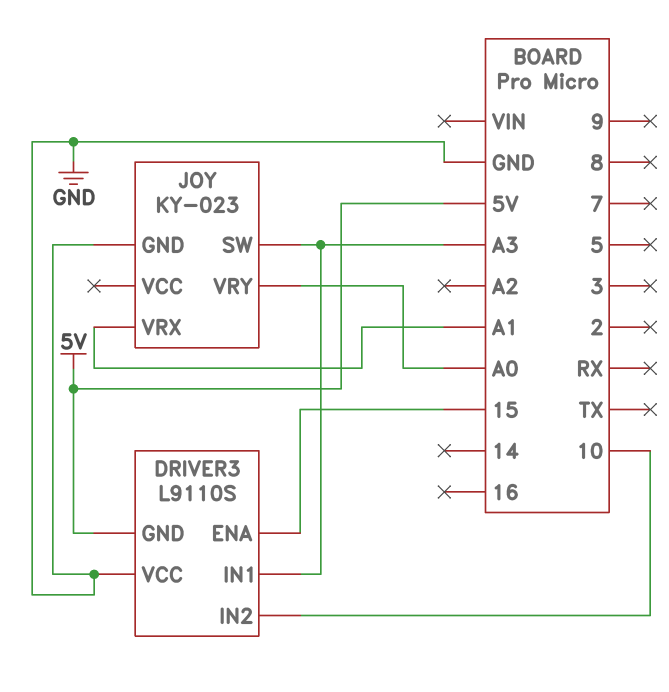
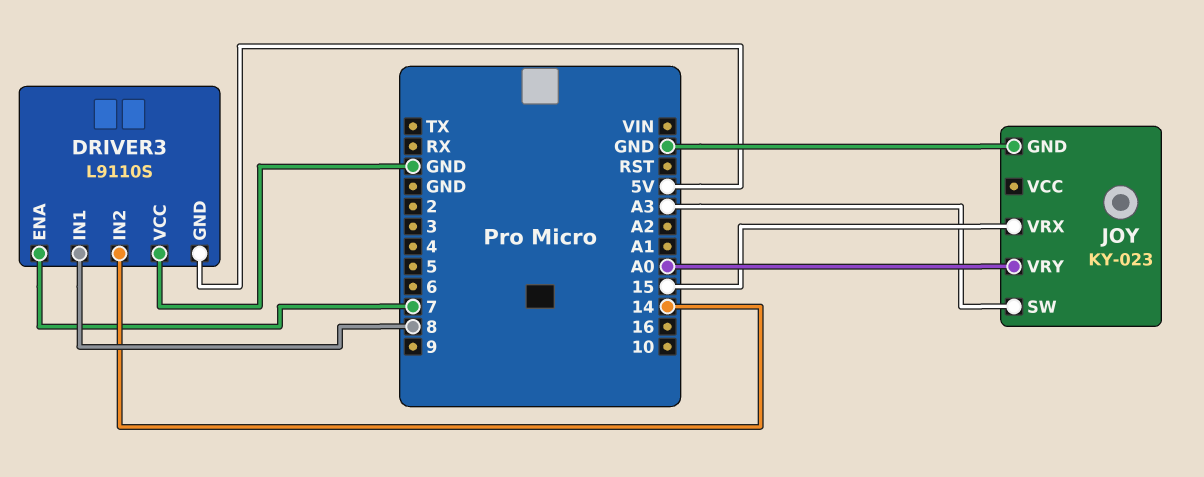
DRIVER3 pin ENA: 15 -> 7
DRIVER3 pin IN1: A3 -> 8
DRIVER3 pin IN2: 10 -> 14
JOY pin VRX: A1 -> 15

